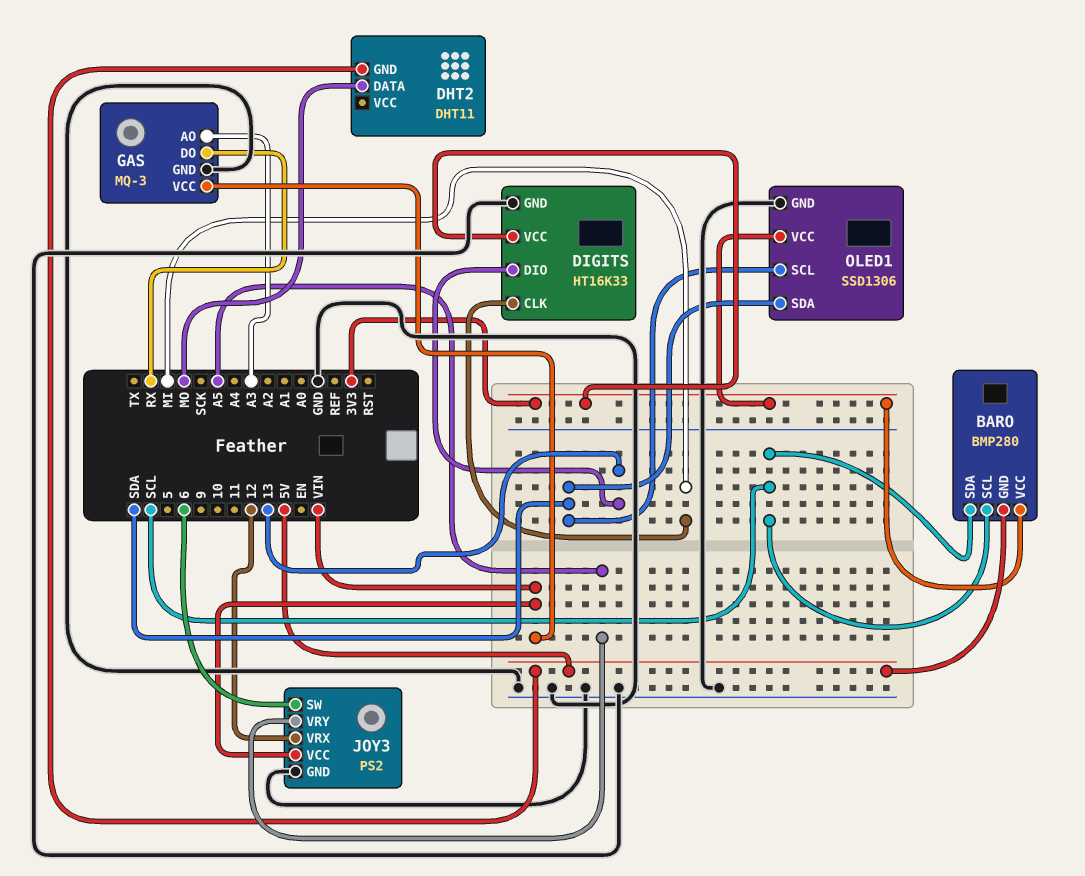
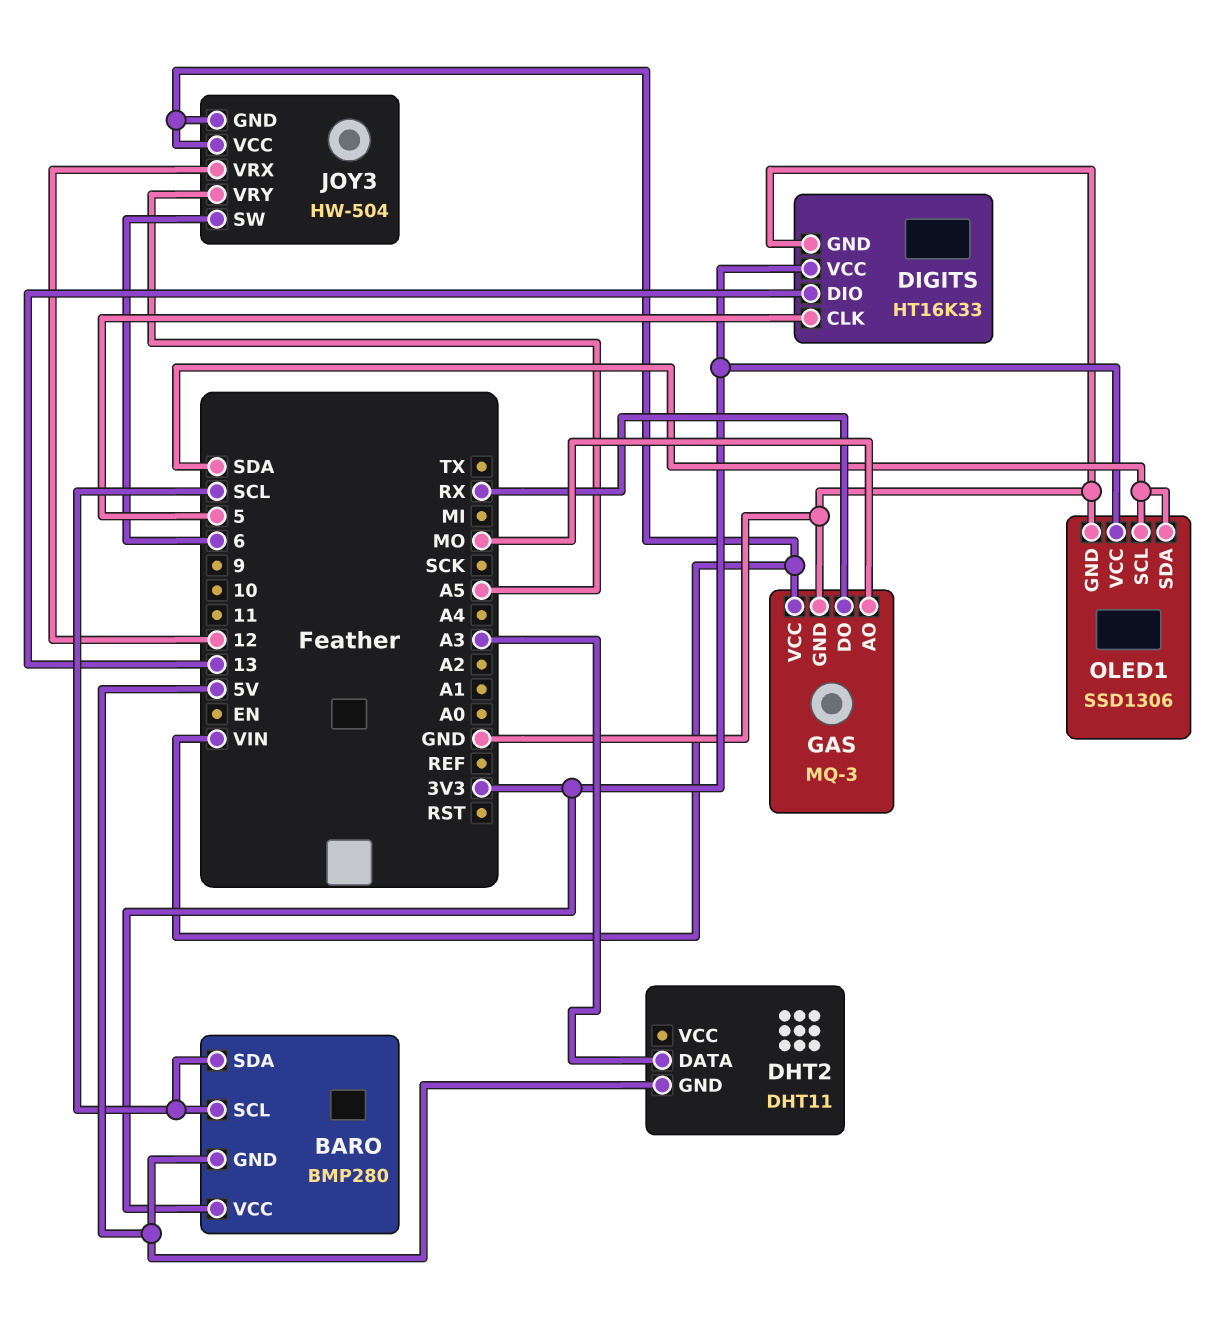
DHT2 pin DATA: MO -> A3
DIGITS pin CLK: MI -> 5
GAS pin AO: A3 -> MO
JOY3: PS2 -> HW-504
JOY3 pin GND: GND -> VIN

